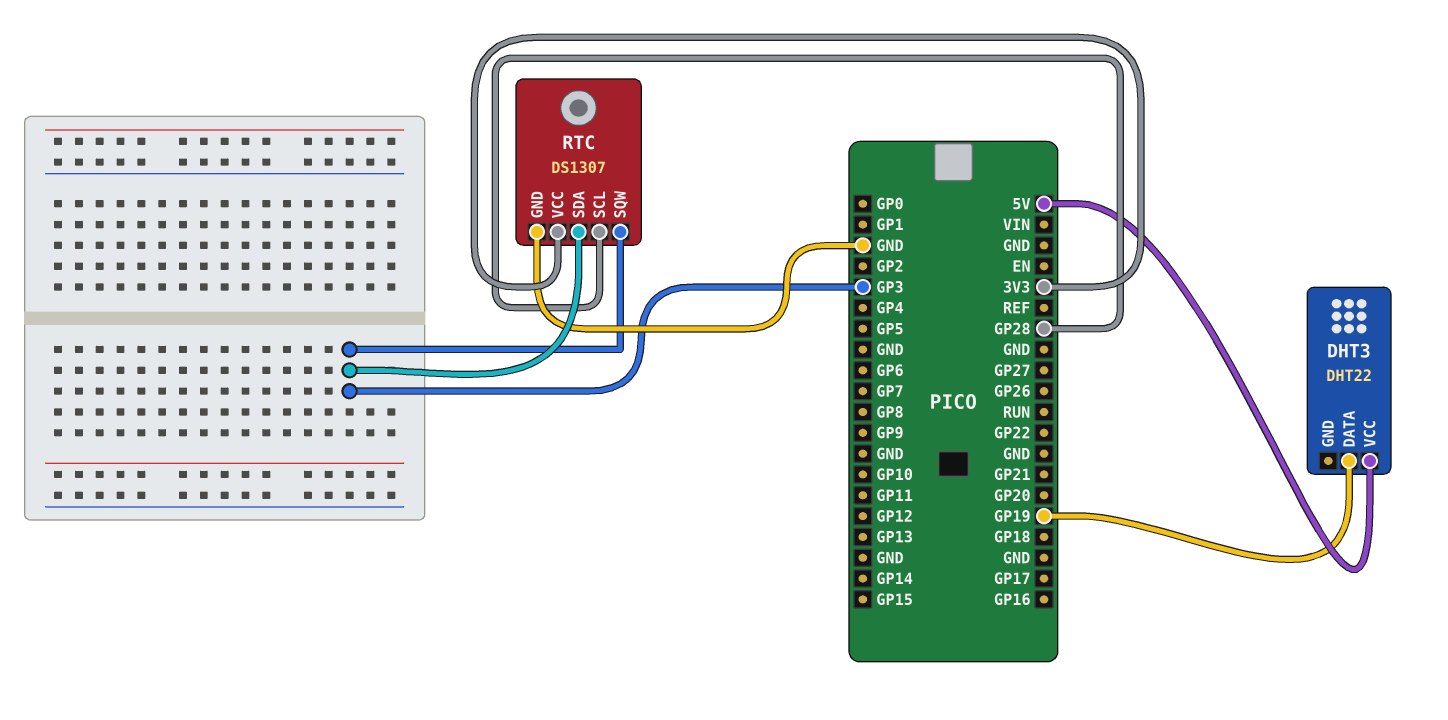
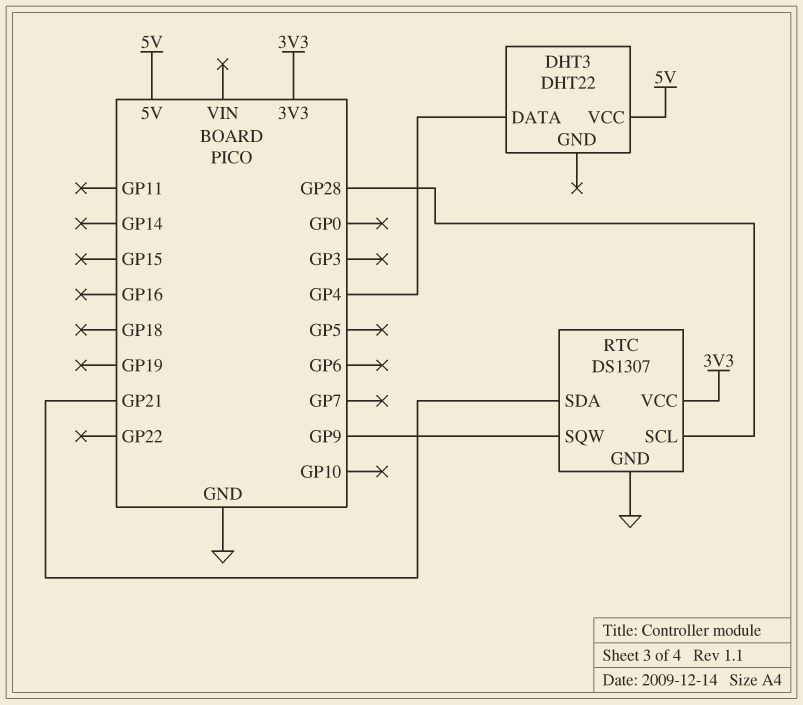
DHT3 pin DATA: GP19 -> GP4
RTC pin SDA: GP3 -> GP21
RTC pin SQW: GP3 -> GP9

